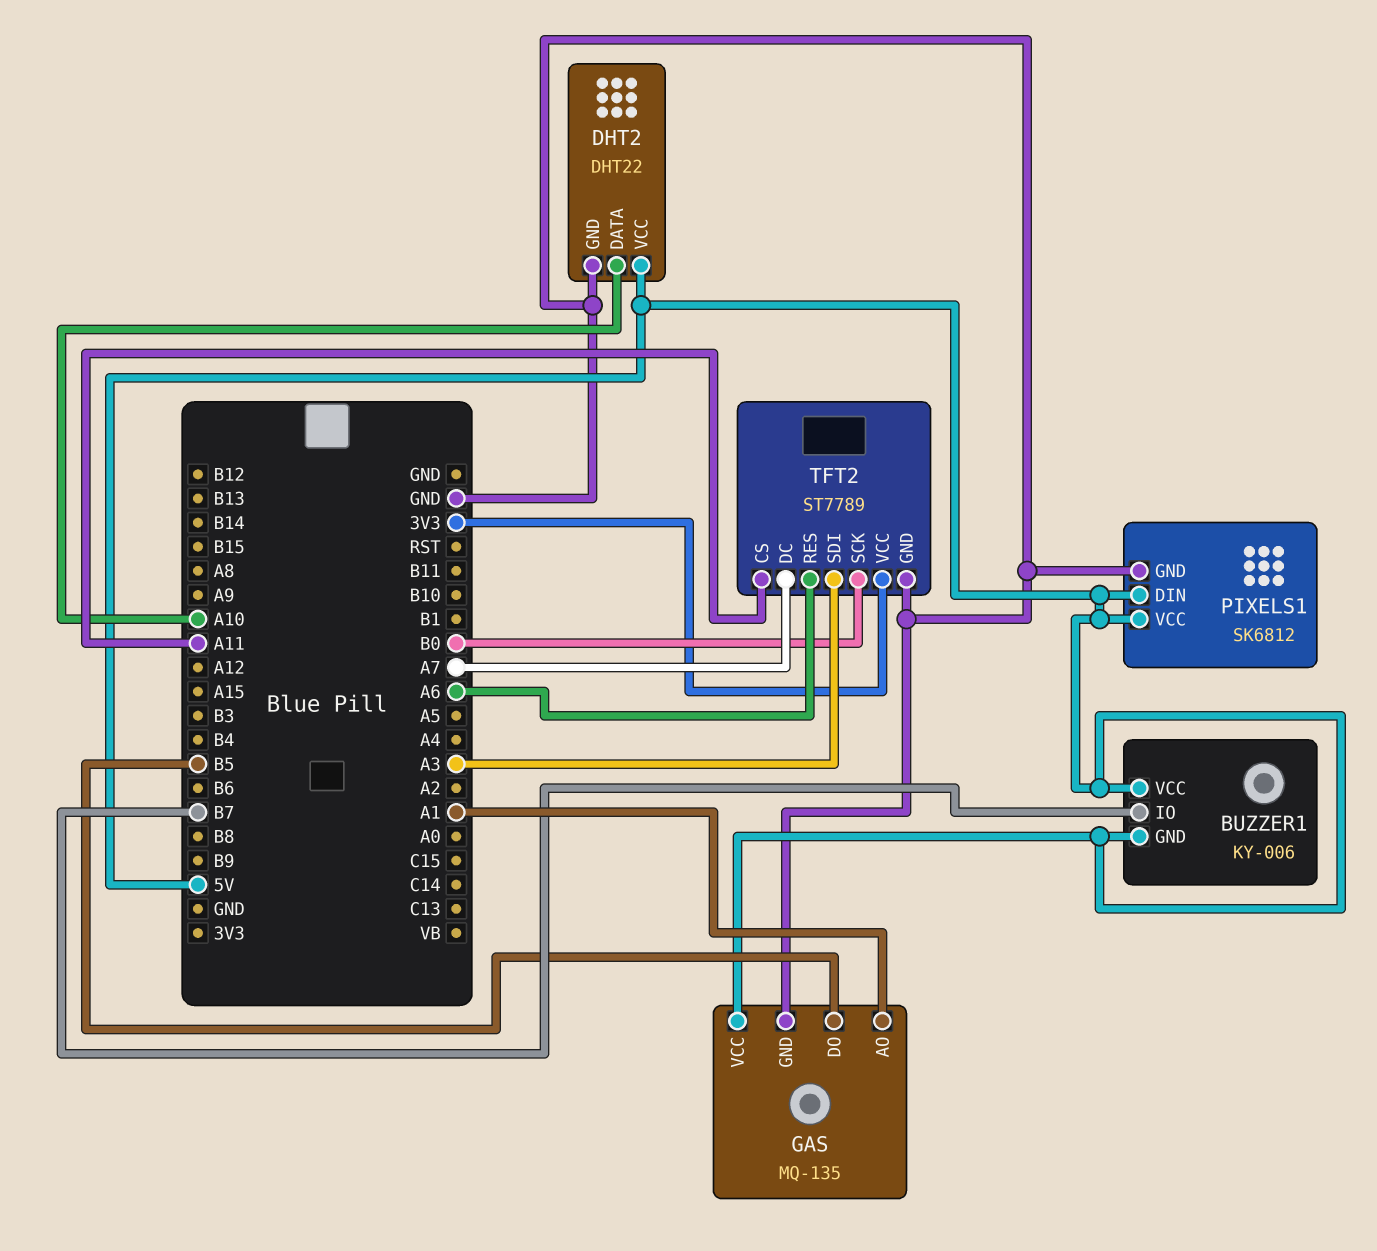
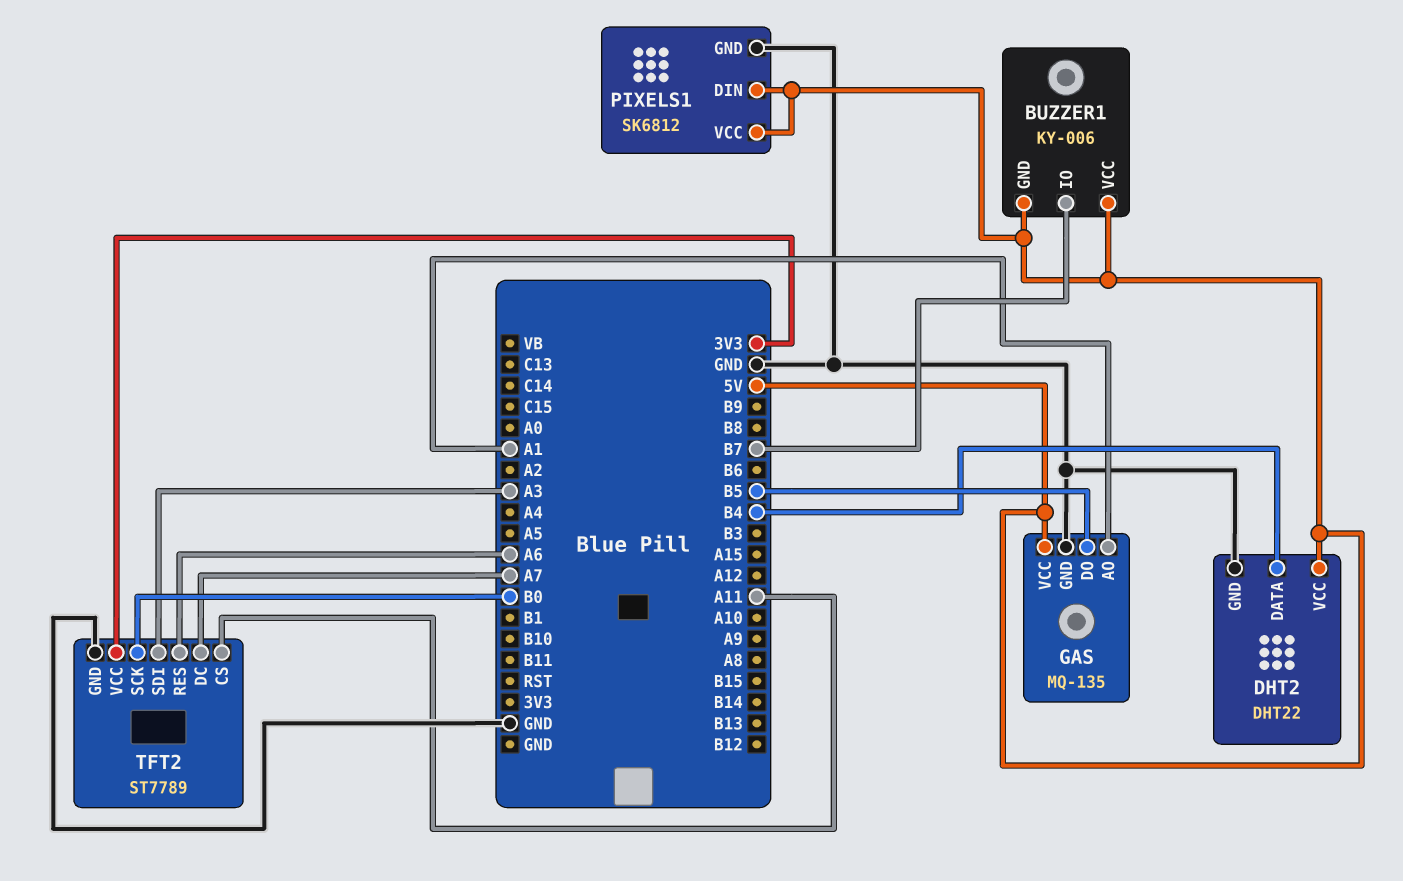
DHT2 pin DATA: A10 -> B4

